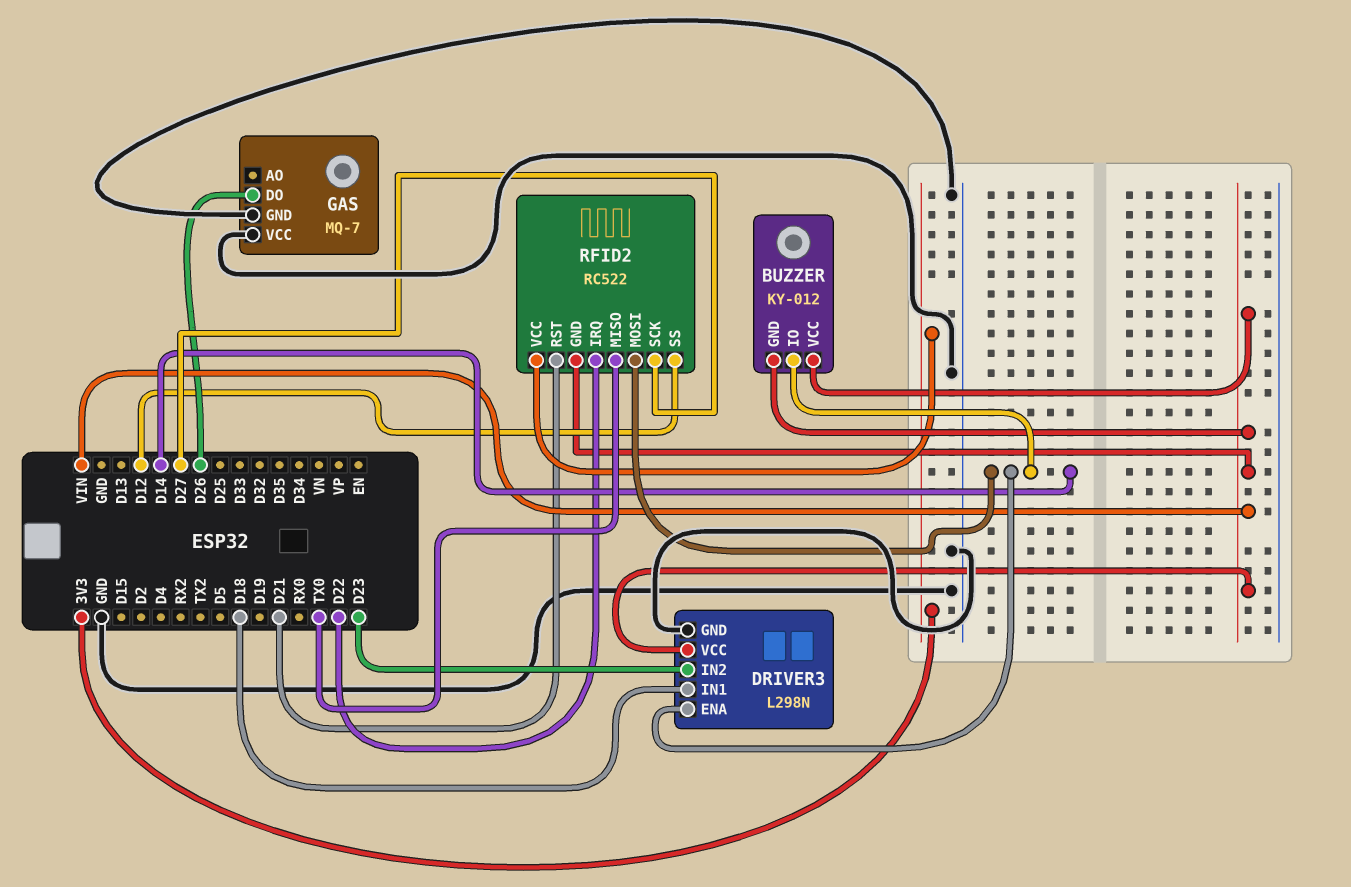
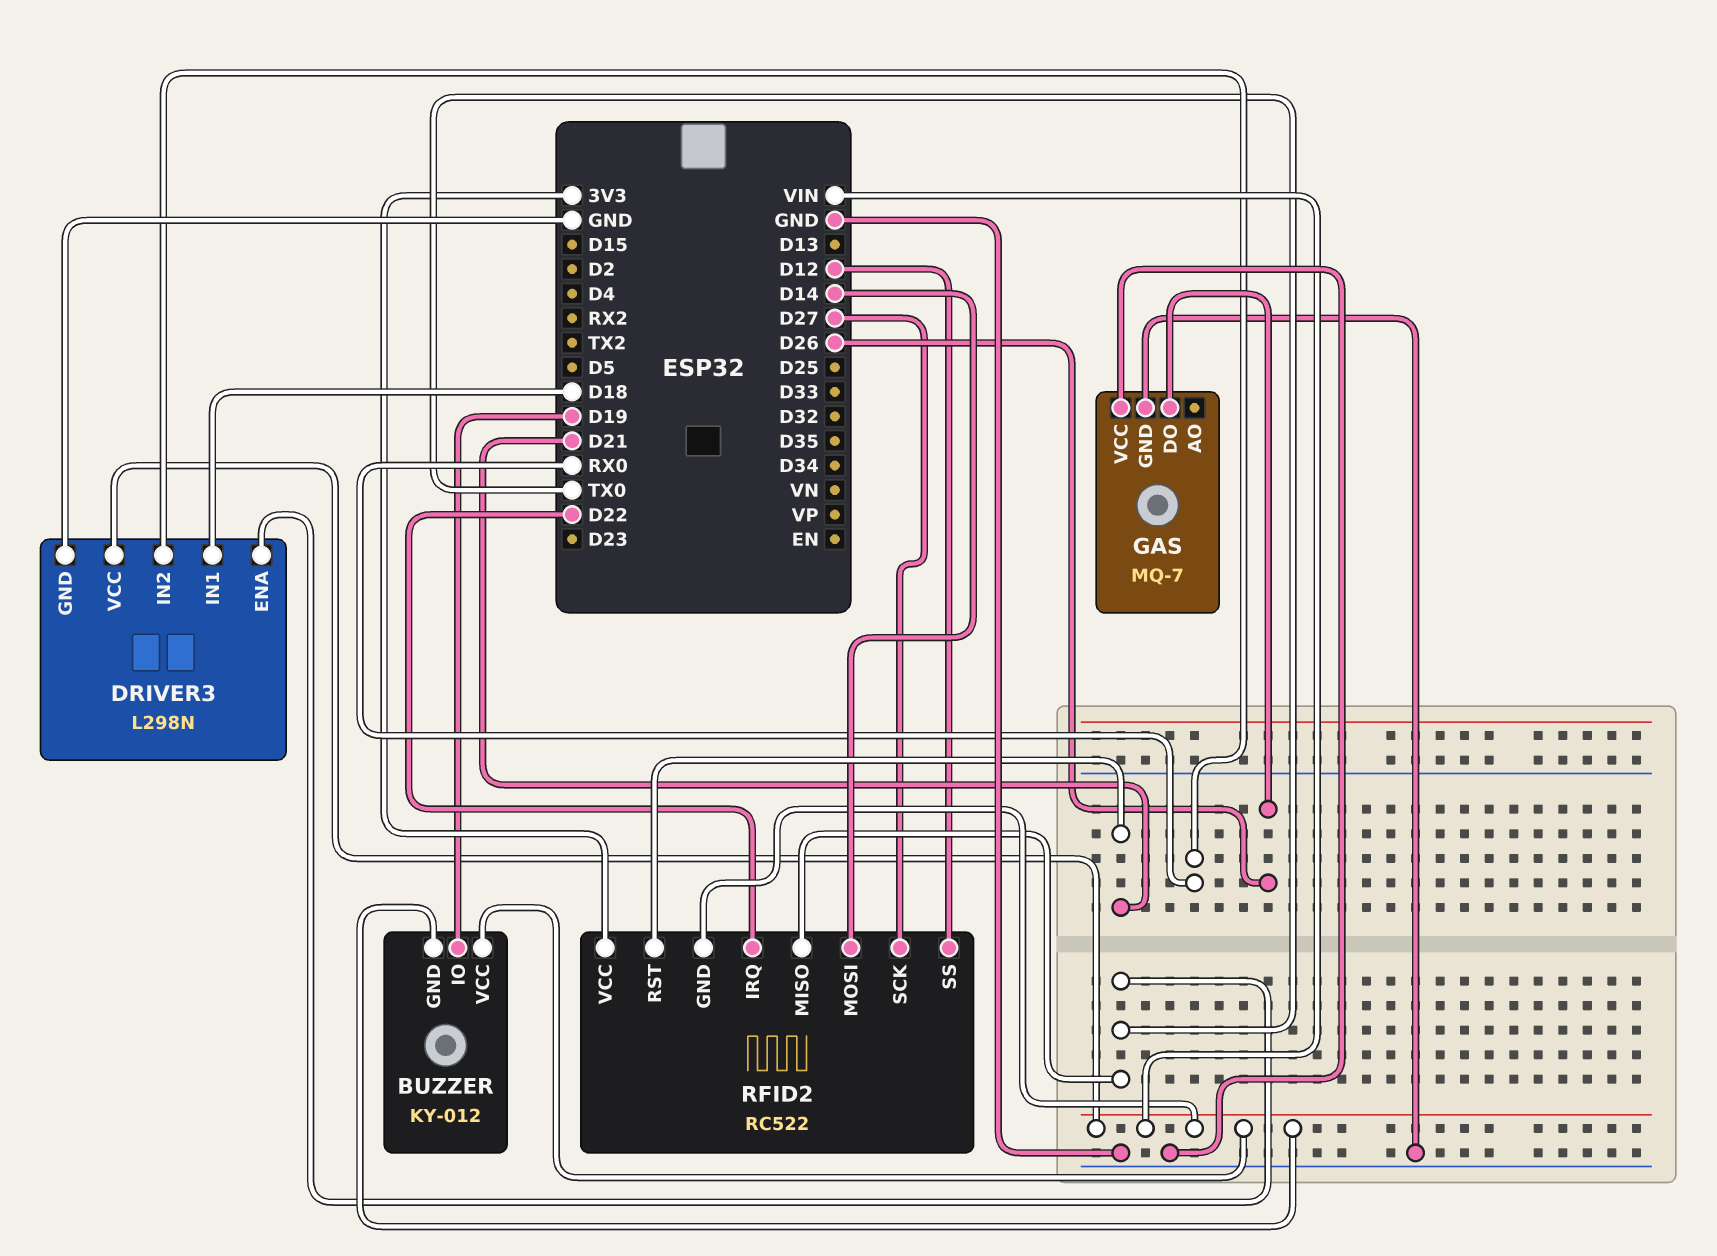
BUZZER pin IO: D14 -> D19
DRIVER3 pin ENA: D14 -> TX0
DRIVER3 pin IN2: D23 -> RX0

